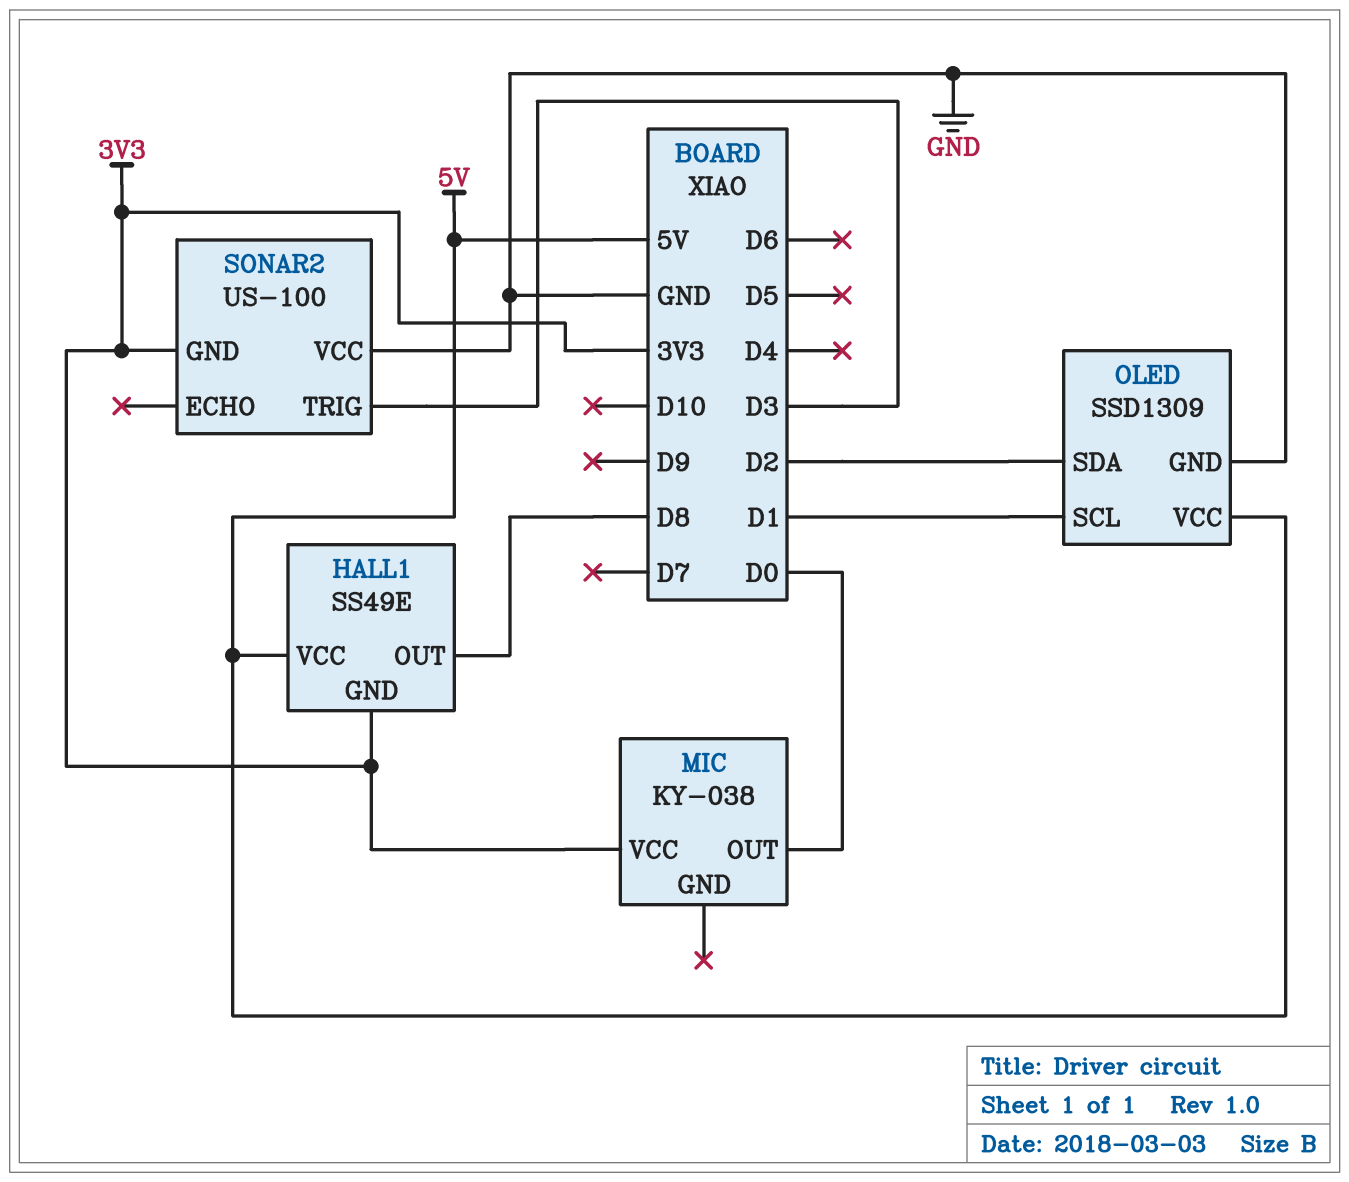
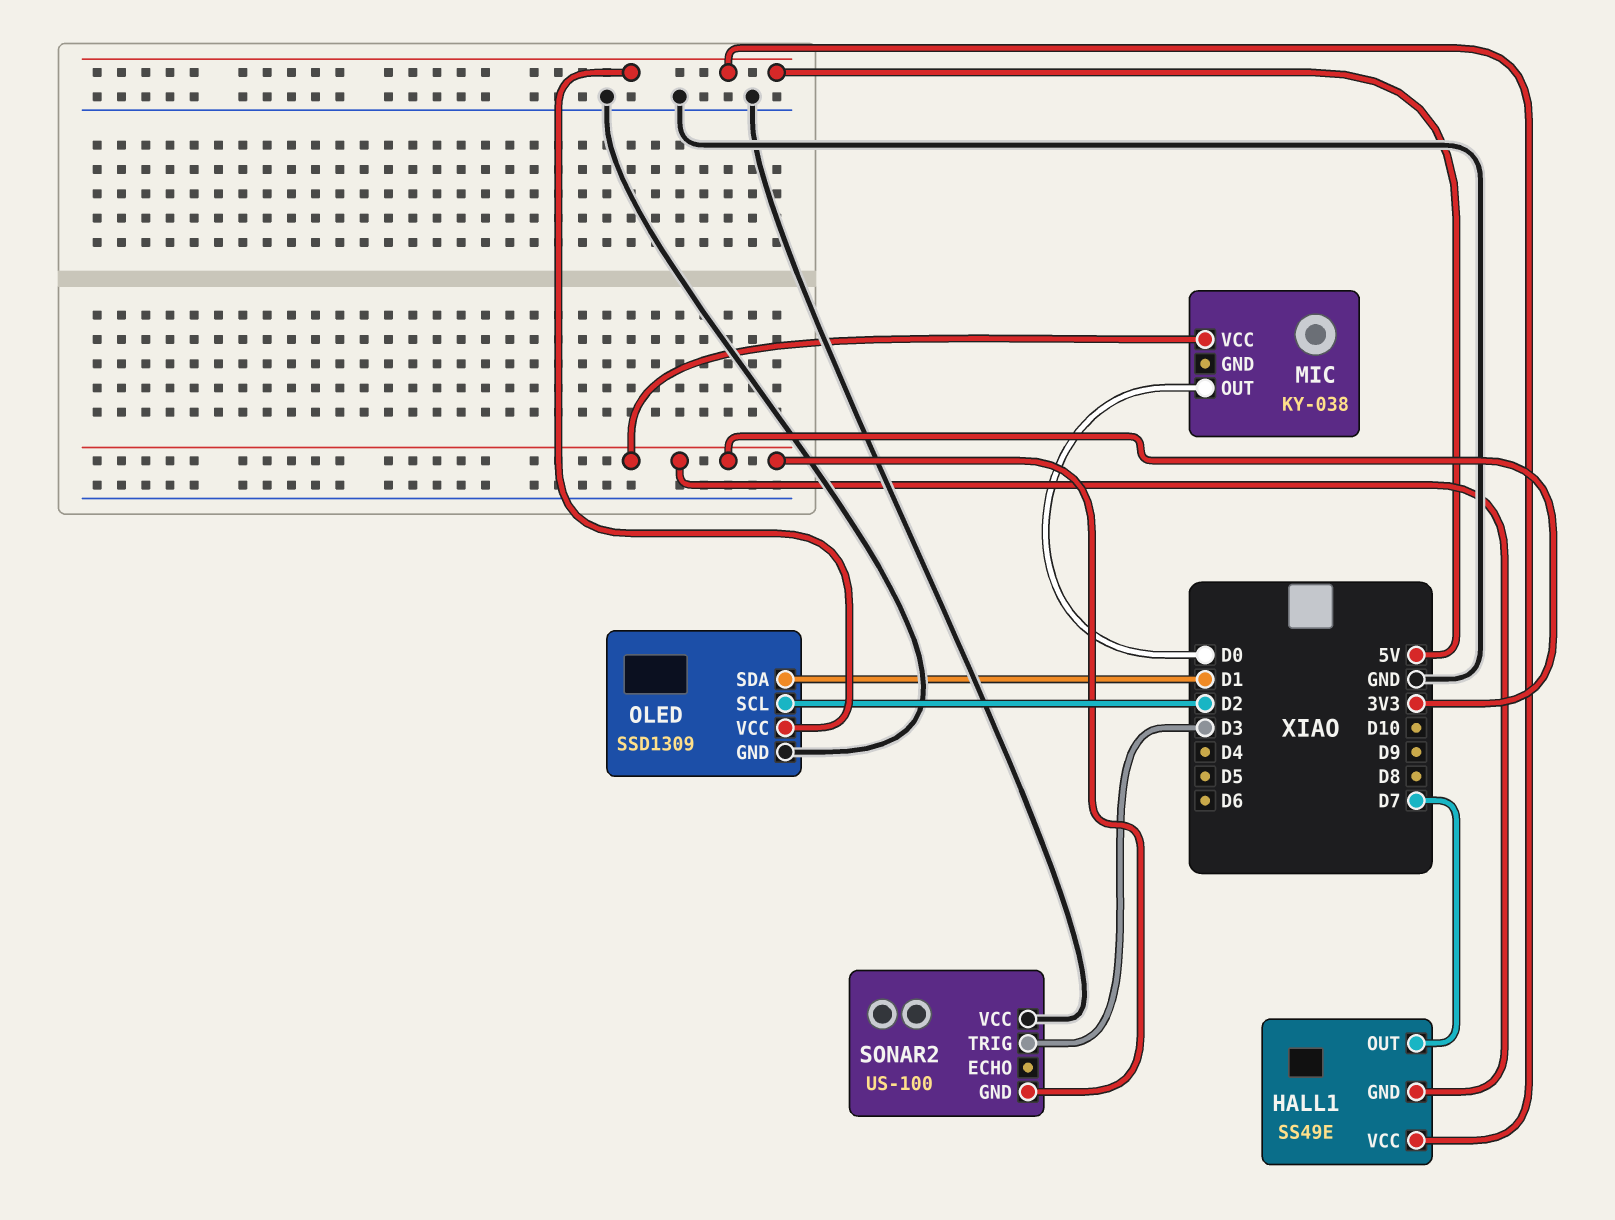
HALL1 pin OUT: D8 -> D7
OLED pin SCL: D1 -> D2
OLED pin SDA: D2 -> D1

